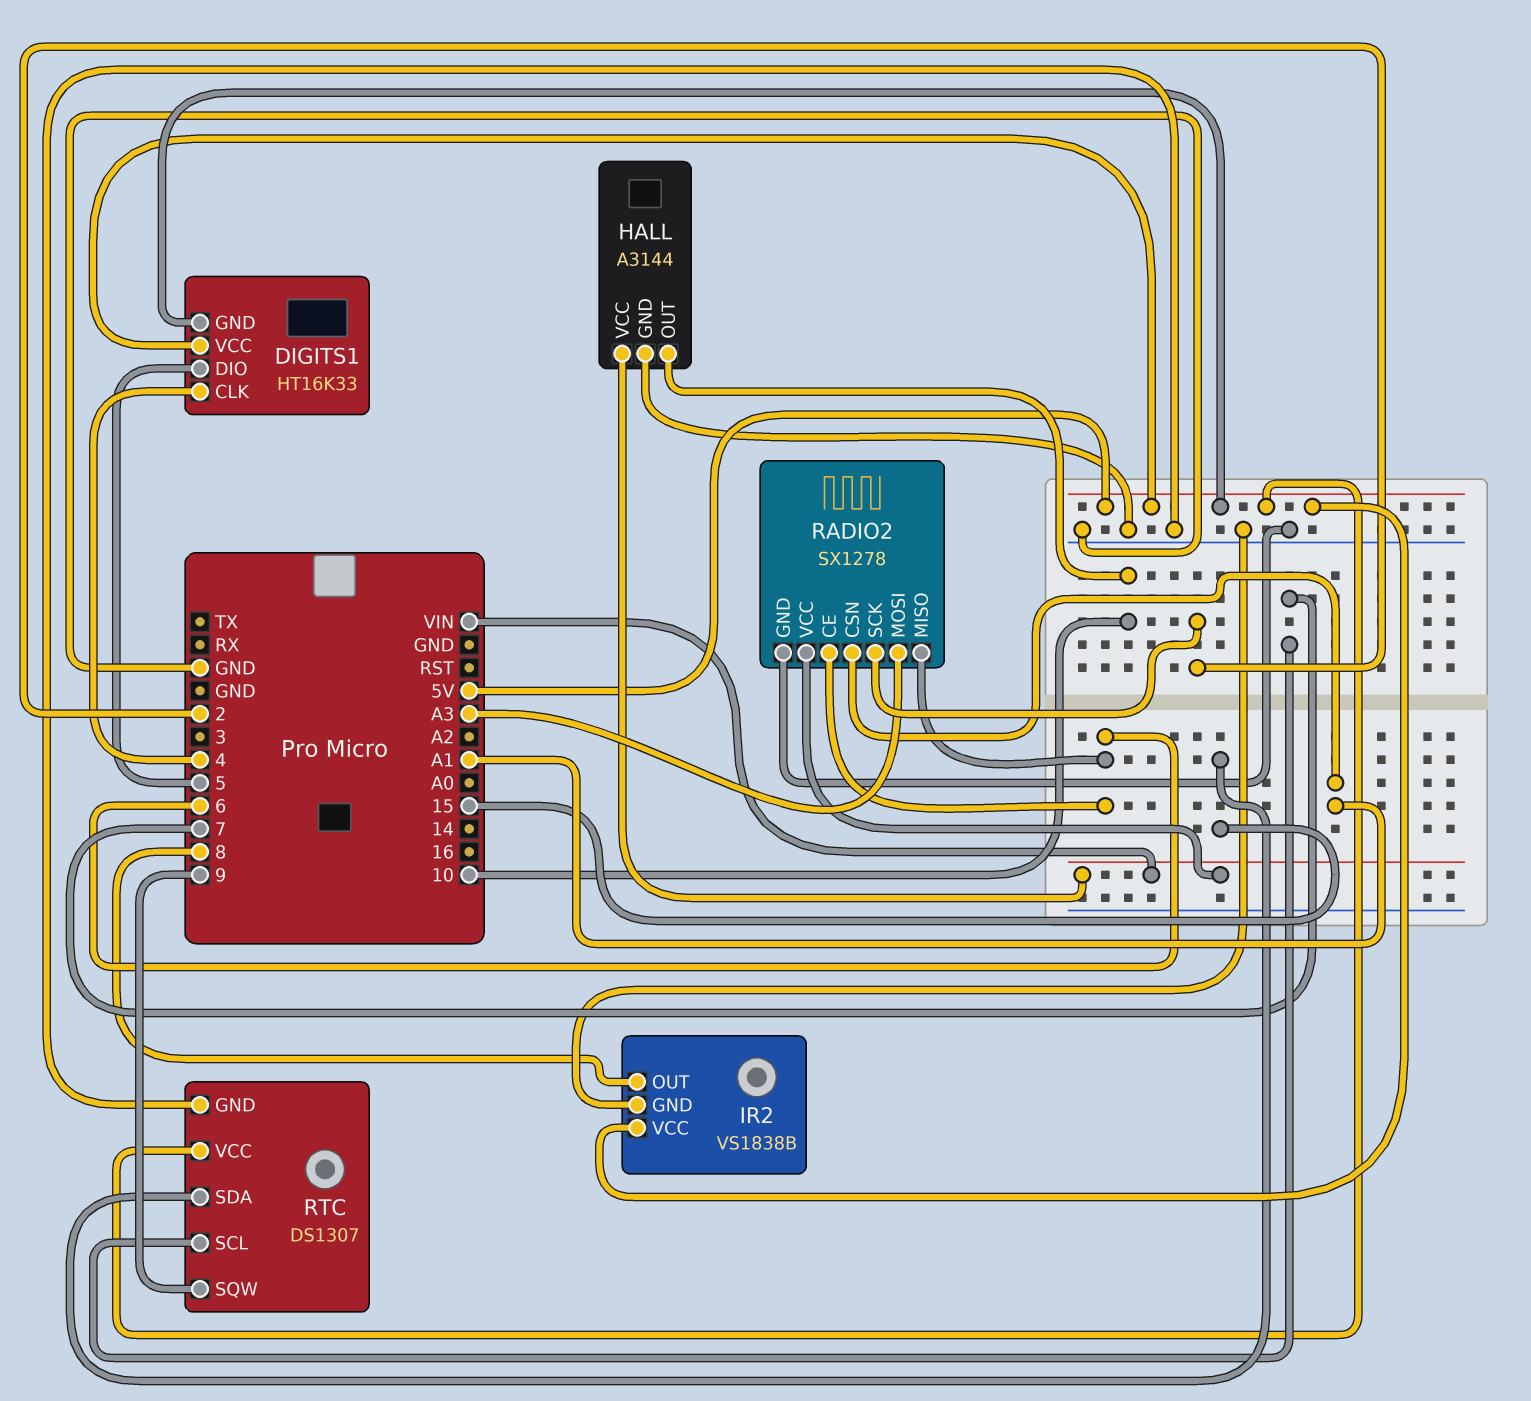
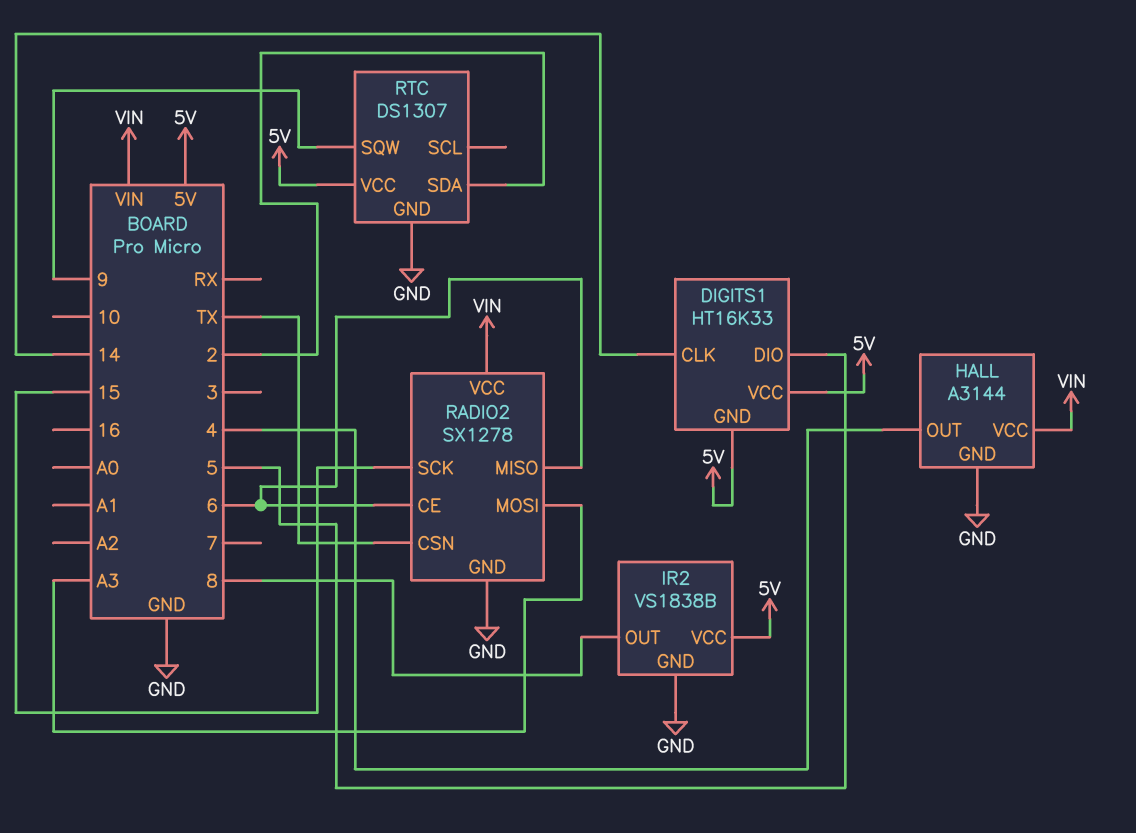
DIGITS1 pin CLK: 4 -> 14
HALL pin OUT: 10 -> 4
RADIO2 pin CSN: A1 -> TX
RADIO2 pin SCK: 2 -> 15
RTC pin SCL: 7 -> none
RTC pin SDA: 15 -> 2

